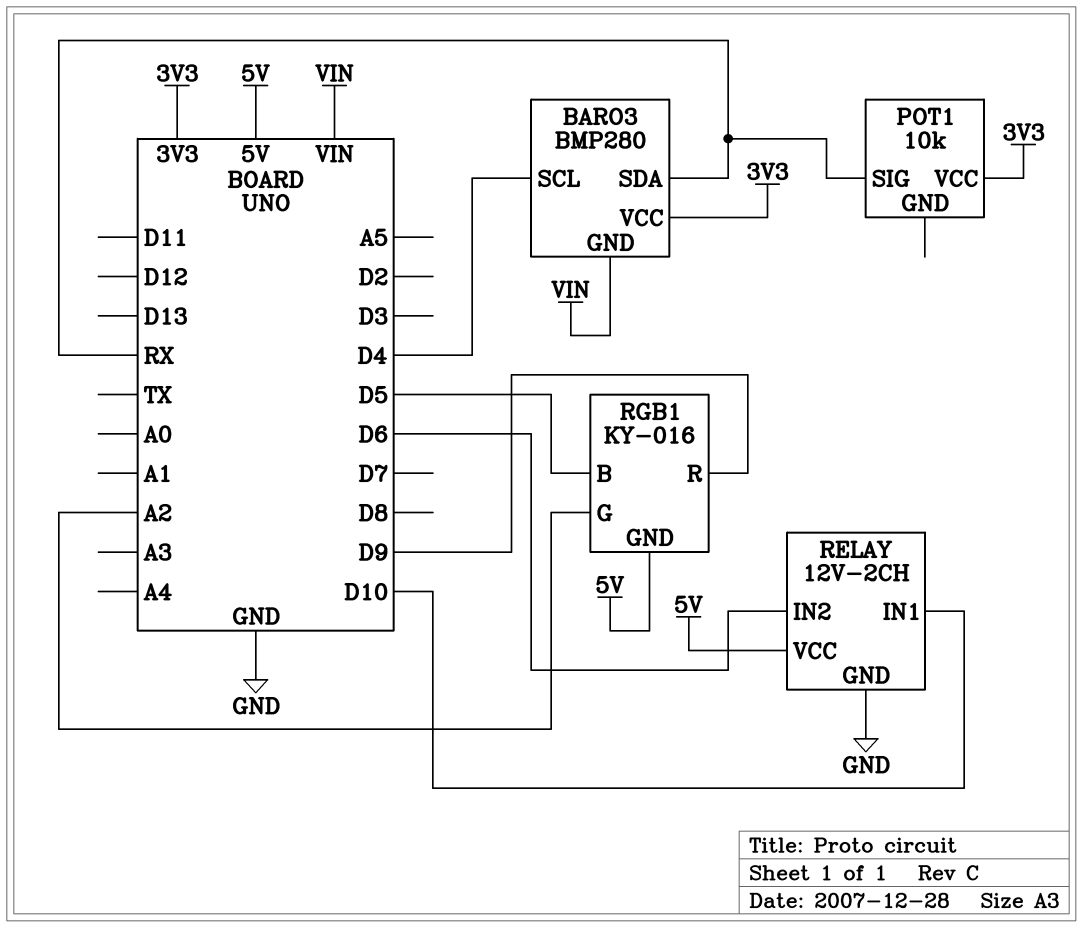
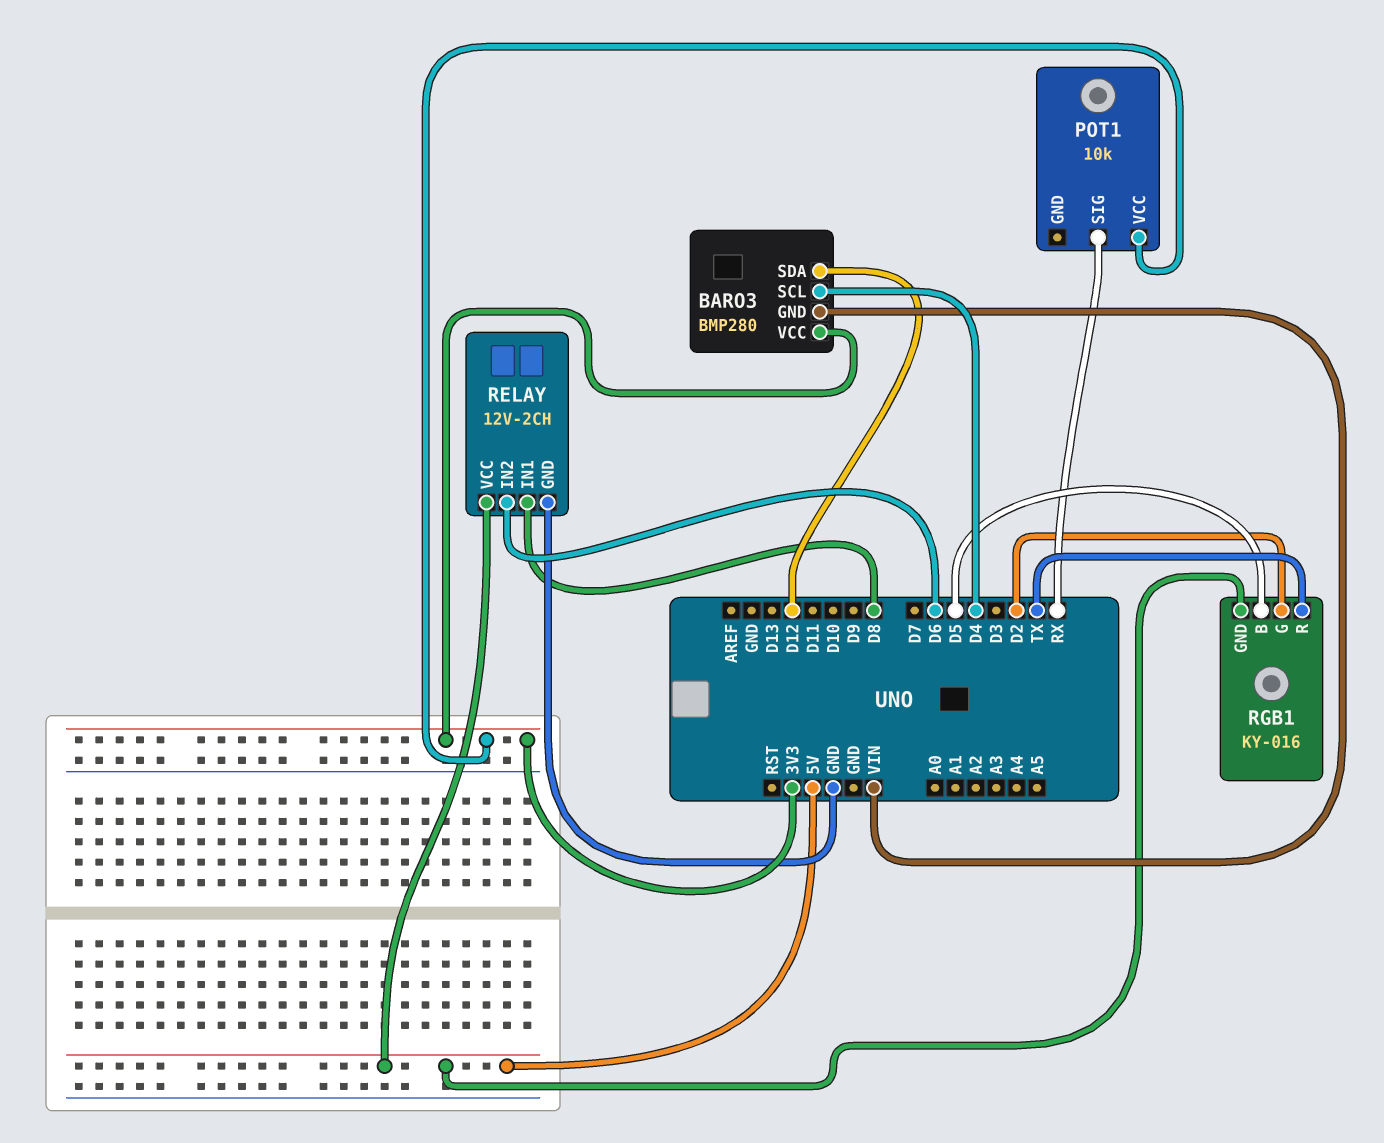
BARO3 pin SDA: RX -> D12
RELAY pin IN1: D10 -> D8
RGB1 pin G: A2 -> D2
RGB1 pin R: D9 -> TX

